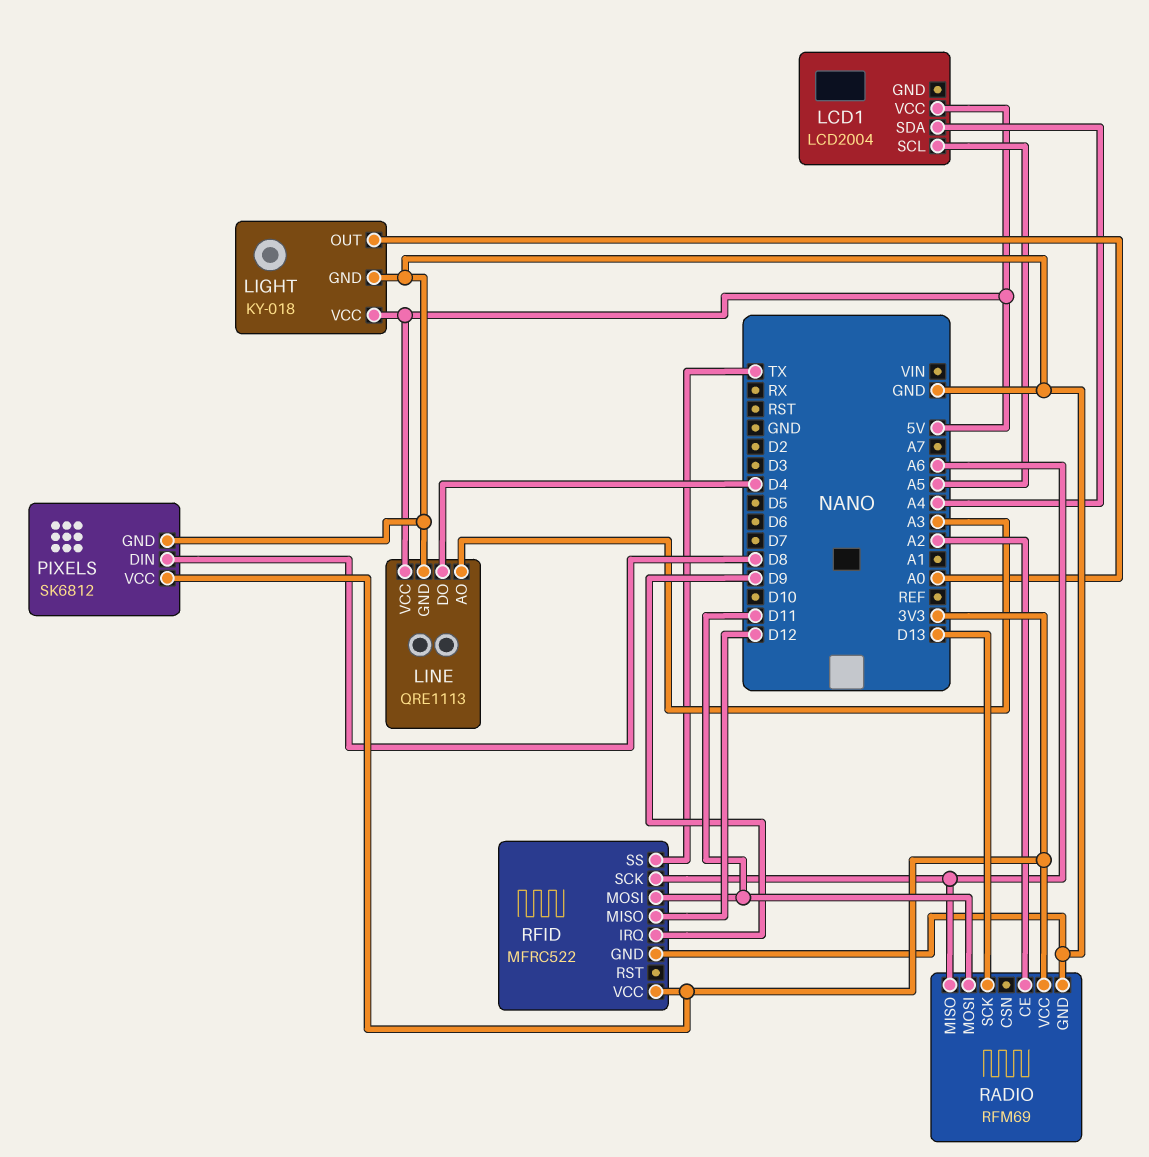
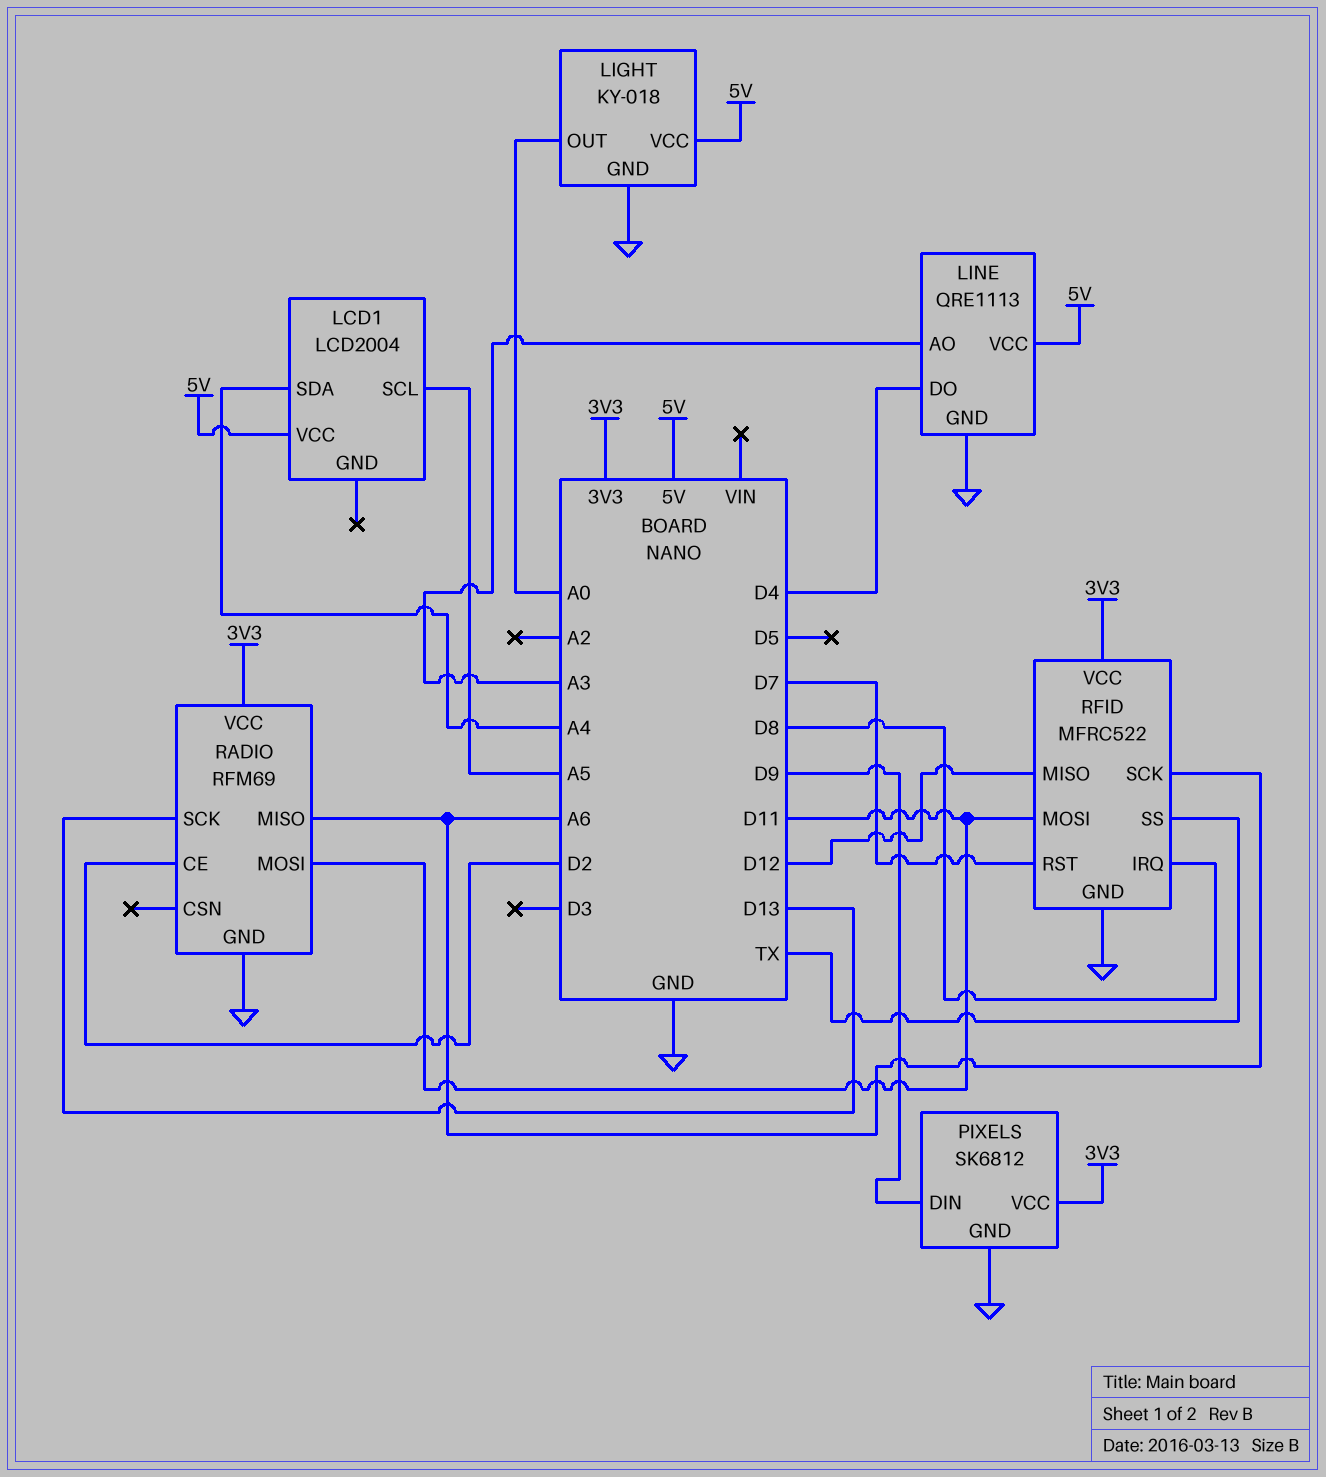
PIXELS pin DIN: D8 -> D9
RADIO pin CE: A2 -> D2
RFID pin IRQ: D9 -> D8
RFID pin RST: none -> D7

